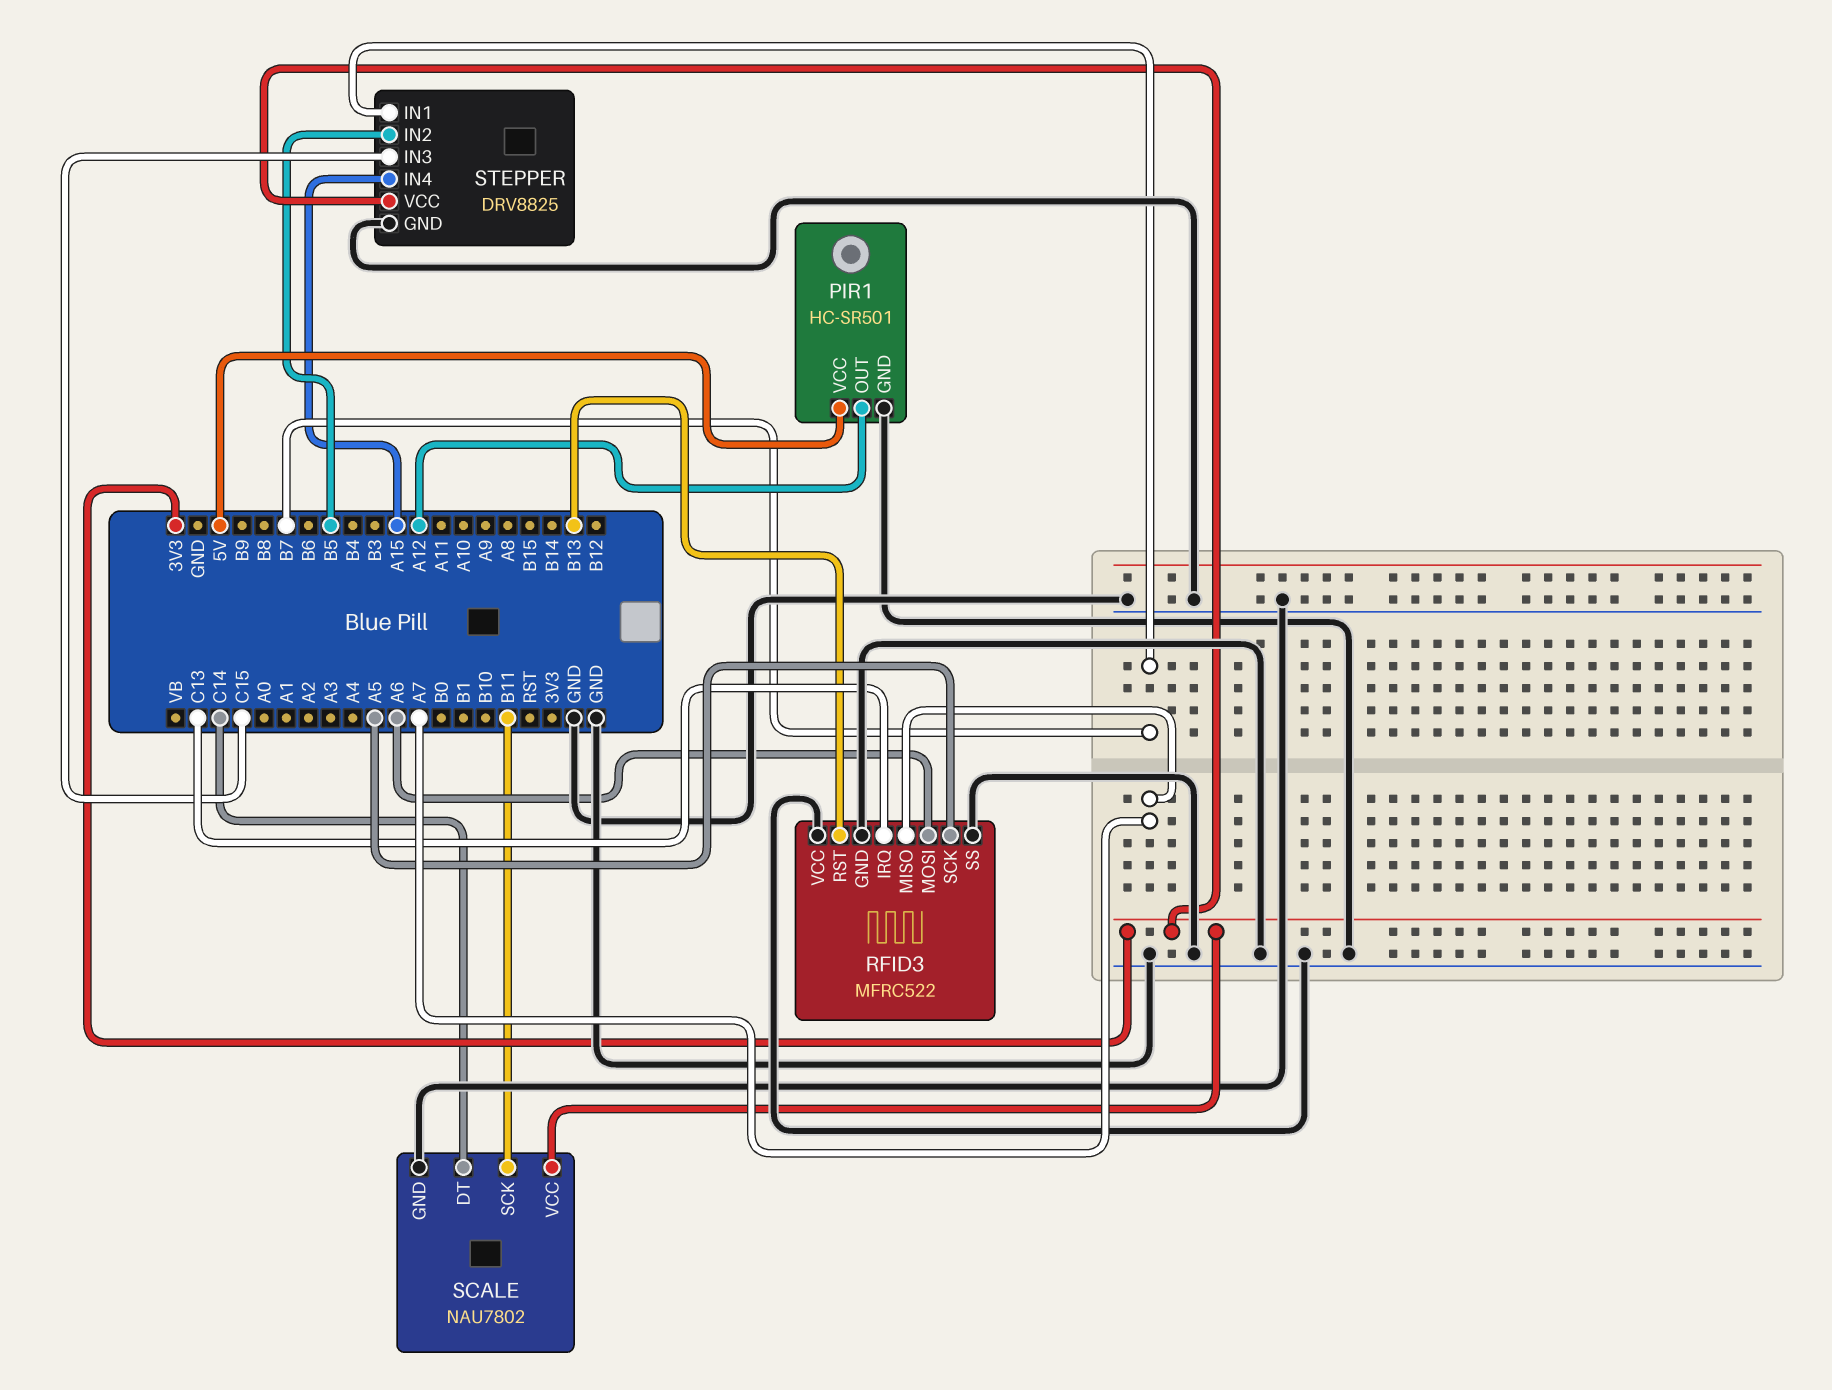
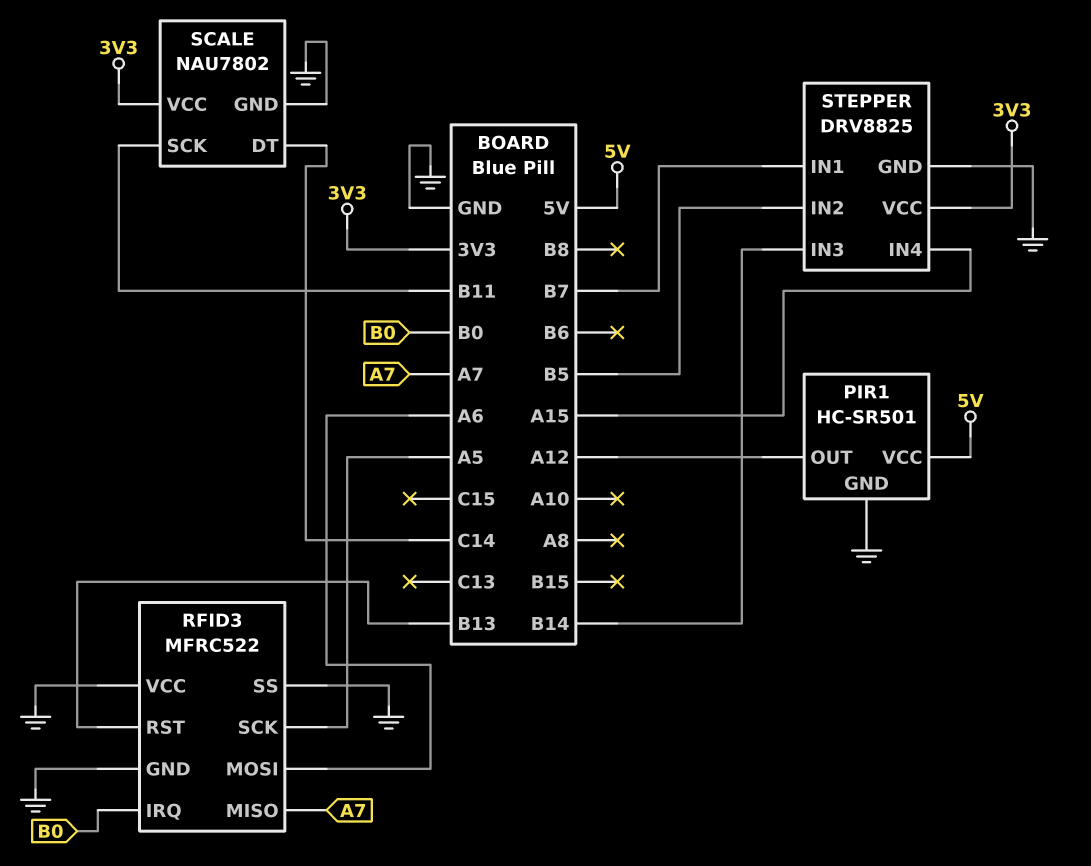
RFID3 pin IRQ: C13 -> B0
STEPPER pin IN3: C15 -> B14

